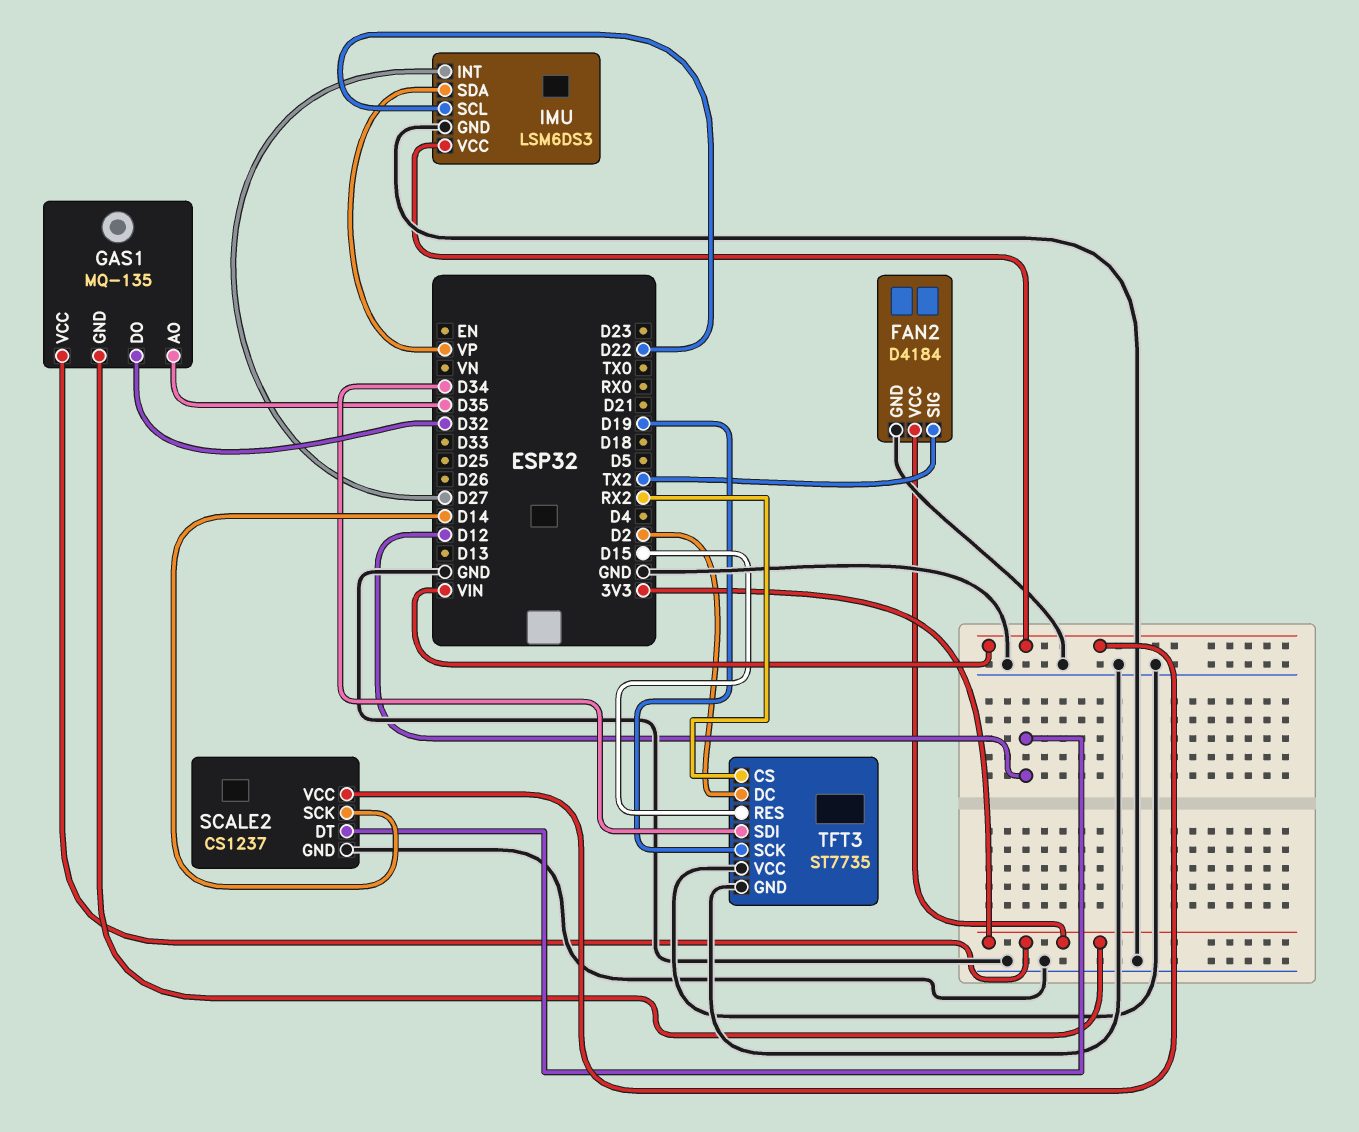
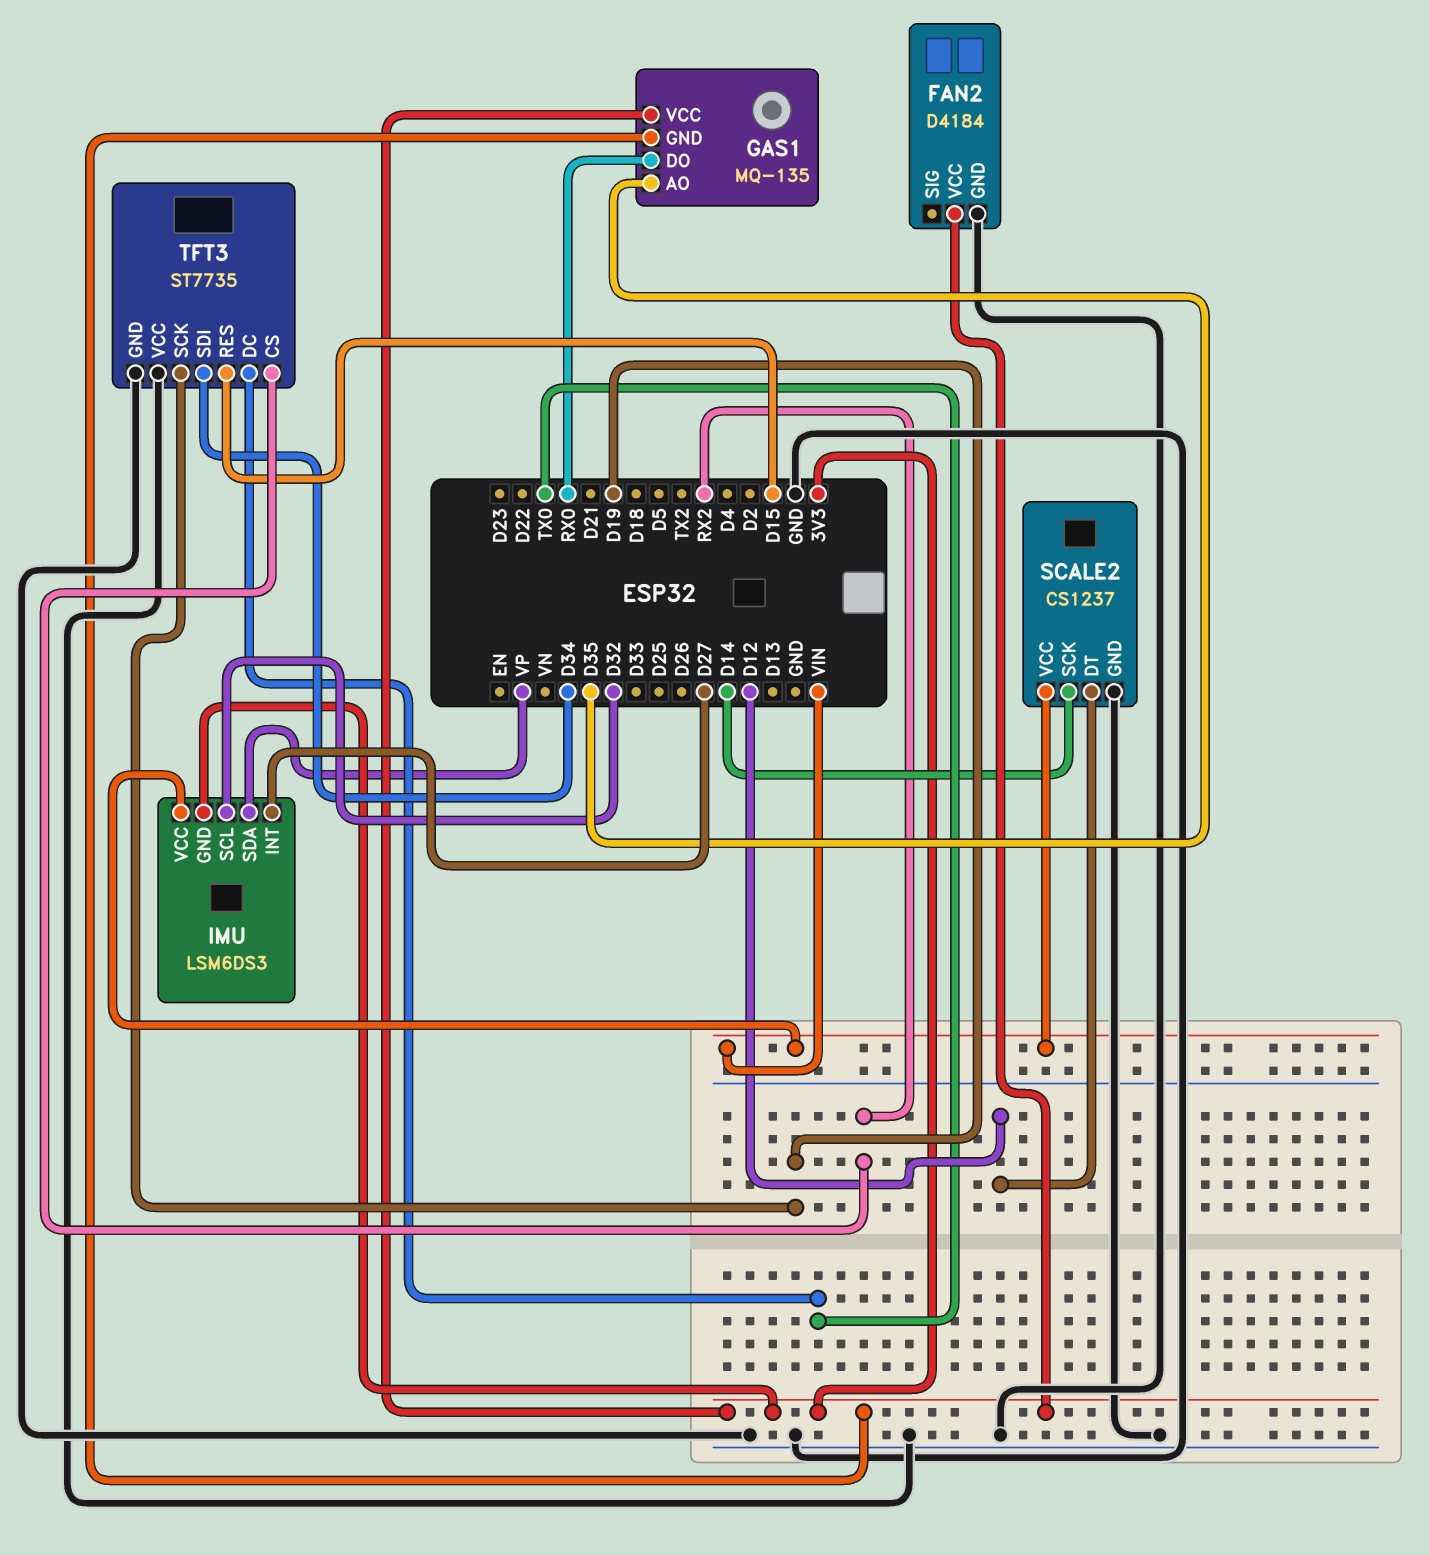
FAN2 pin SIG: TX2 -> none
GAS1 pin DO: D32 -> RX0
IMU pin GND: GND -> 3V3
IMU pin SCL: D22 -> D32
TFT3 pin DC: D2 -> TX0

